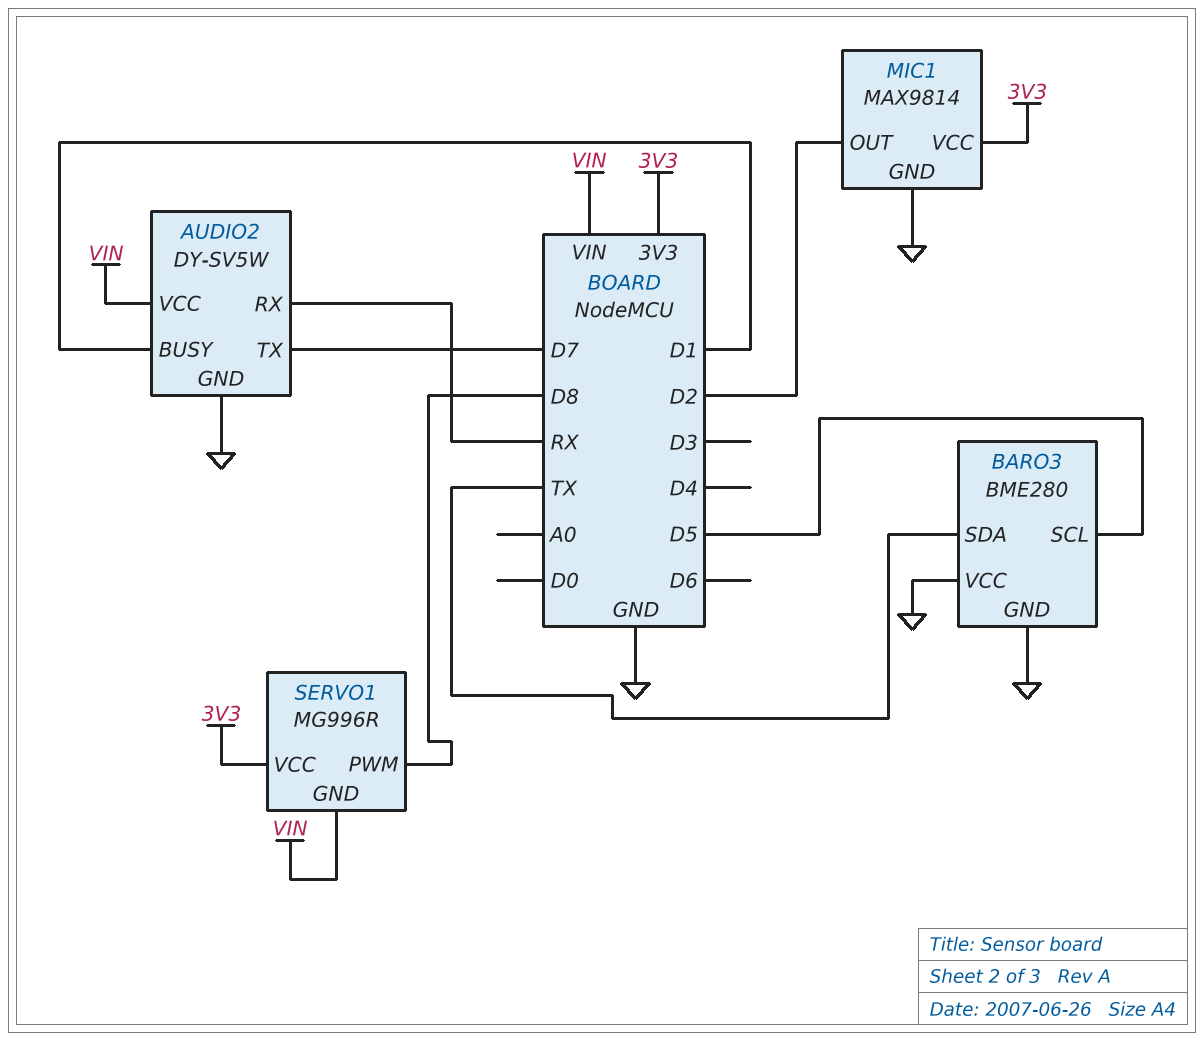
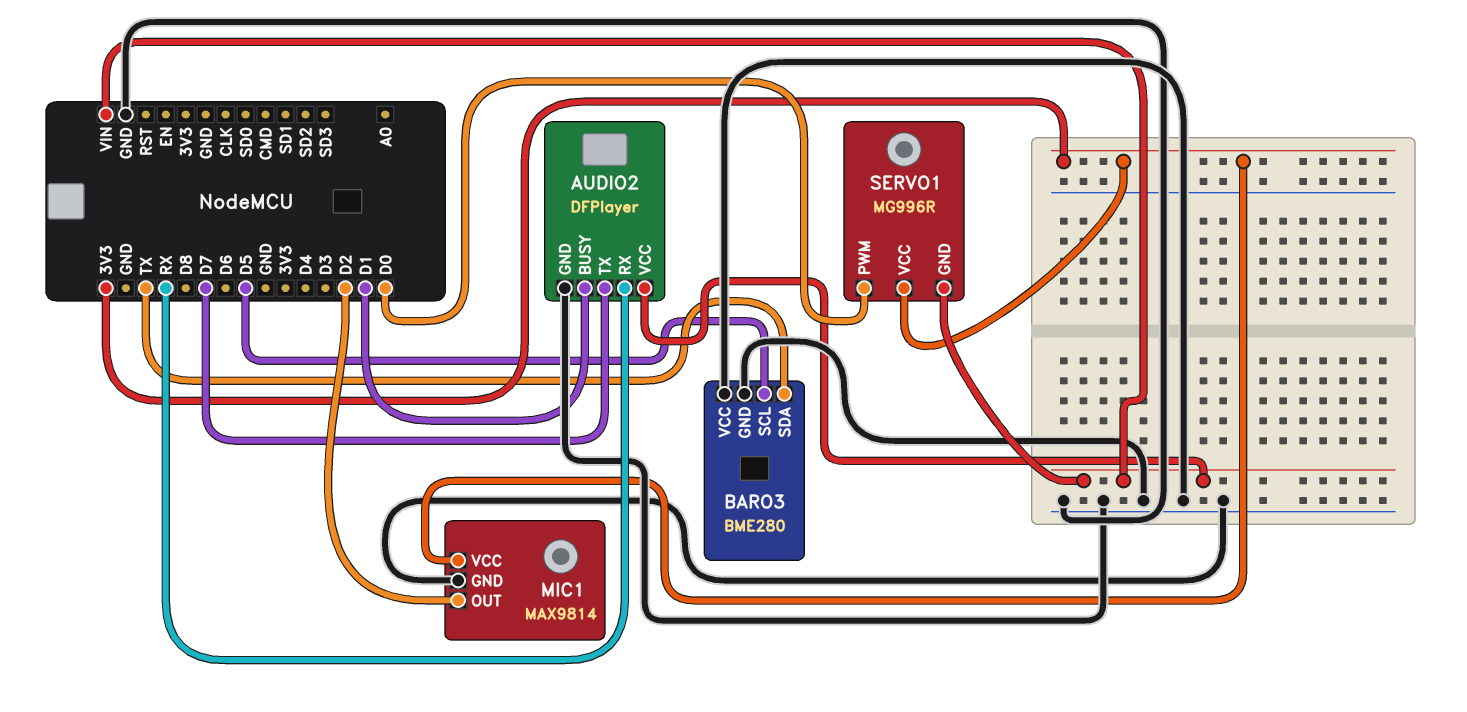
AUDIO2: DY-SV5W -> DFPlayer
SERVO1 pin PWM: D8 -> D0

